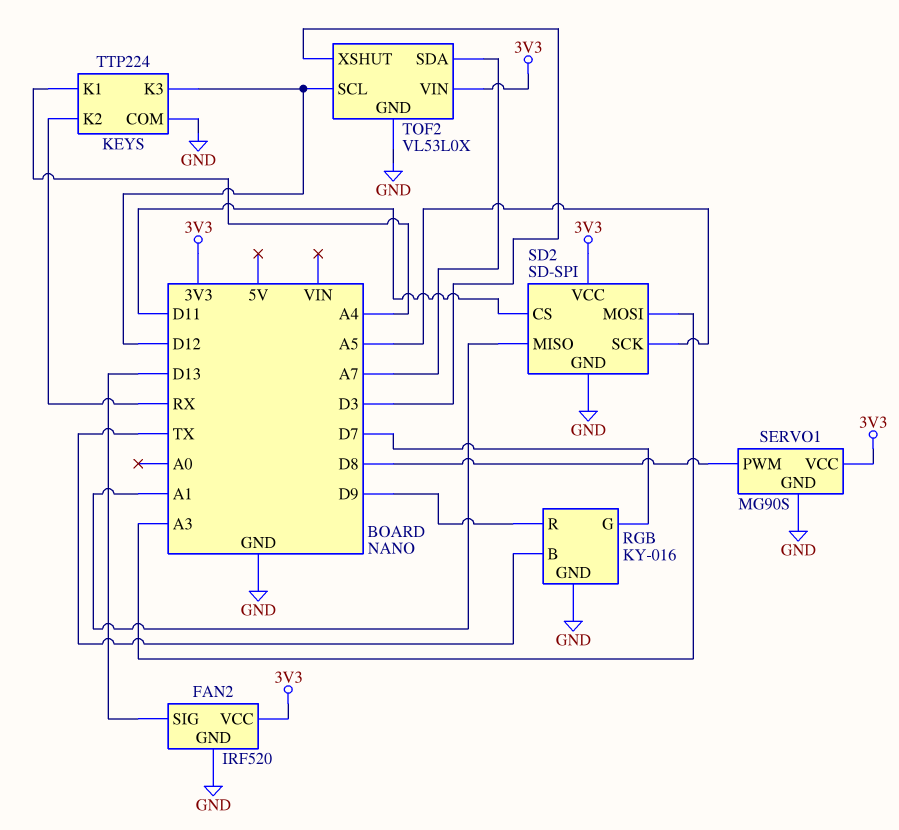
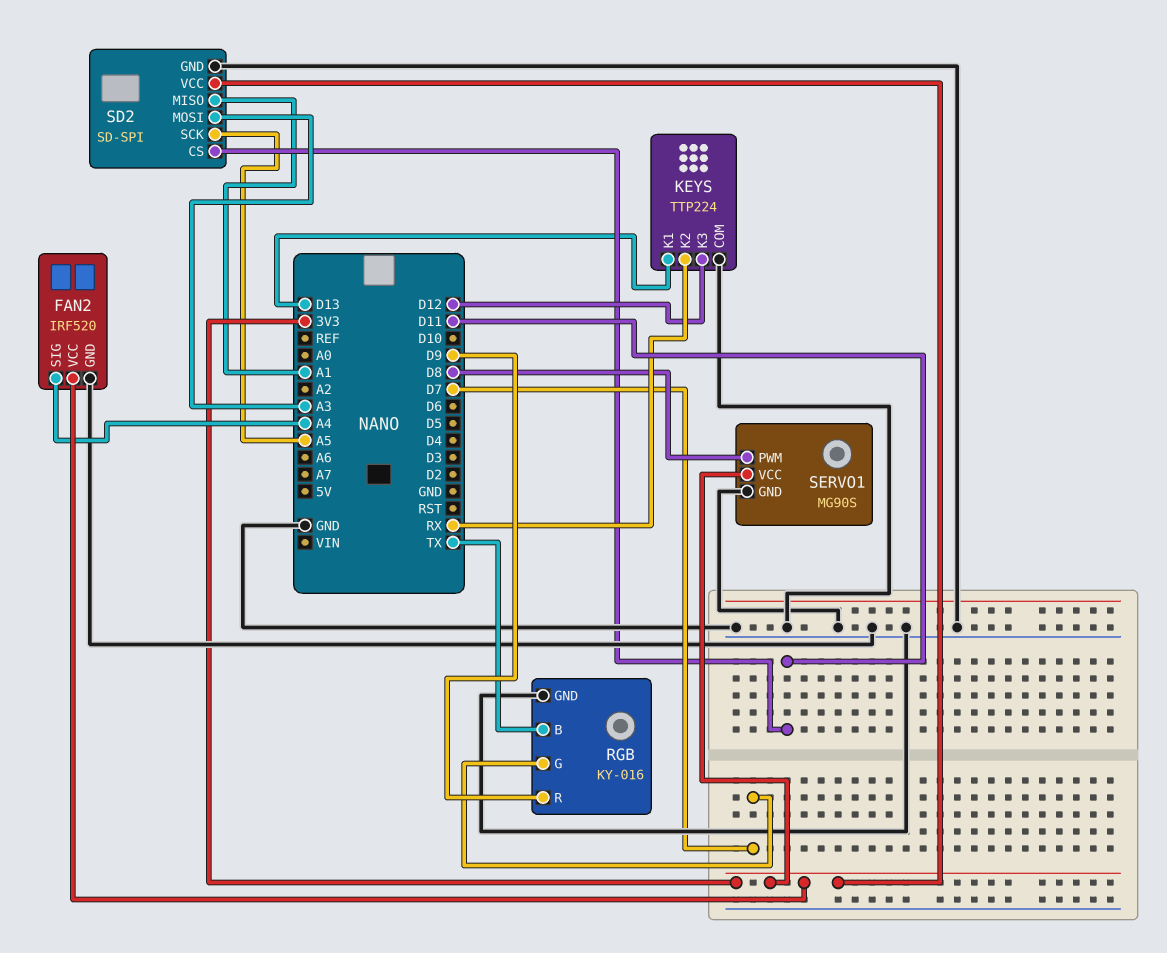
FAN2 pin SIG: D13 -> A4
KEYS pin K1: A4 -> D13
TOF2: VL53L0X -> none
TOF2 pin GND: GND -> none
TOF2 pin SCL: D12 -> none
TOF2 pin SDA: A7 -> none
TOF2 pin VIN: 3V3 -> none
TOF2 pin XSHUT: D3 -> none

